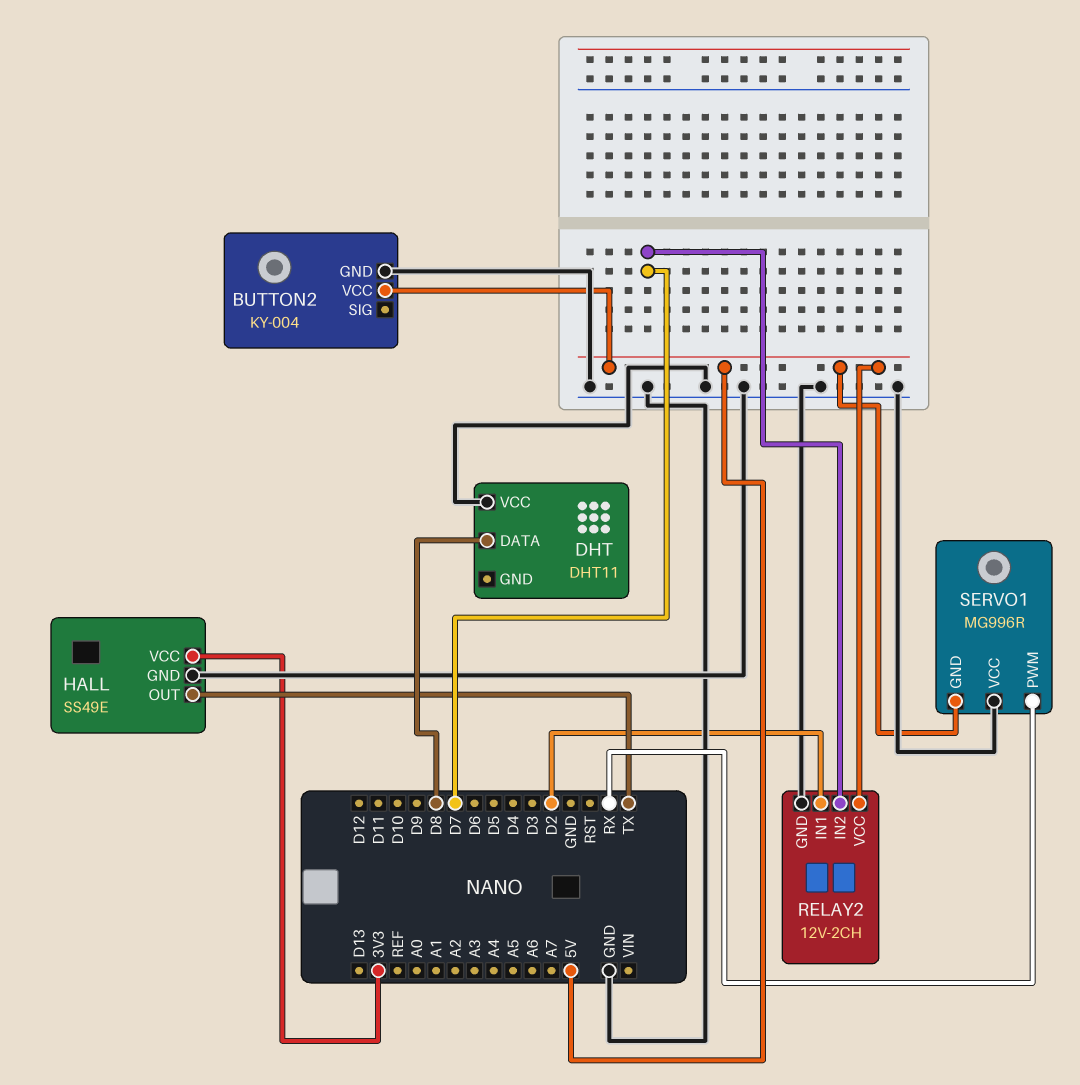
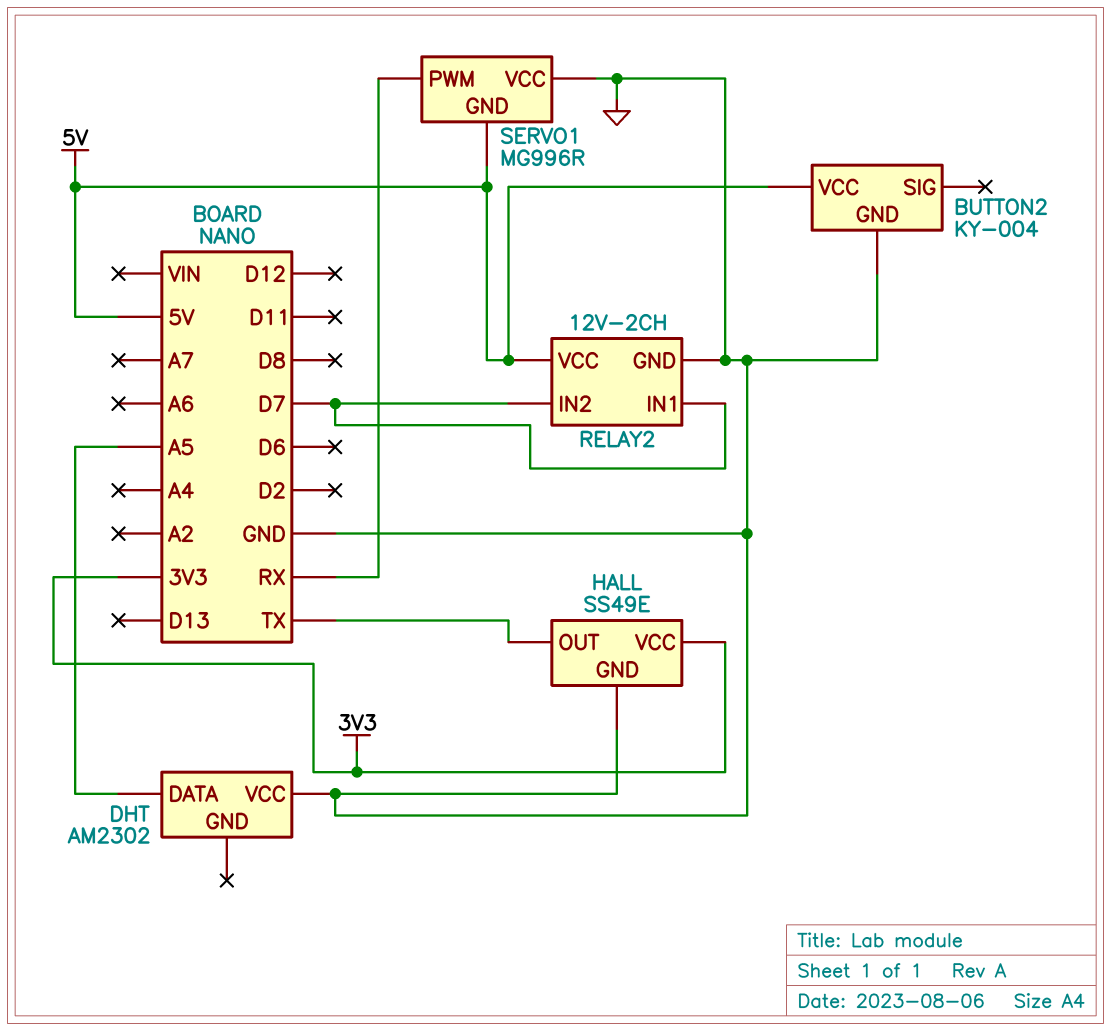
DHT: DHT11 -> AM2302
DHT pin DATA: D8 -> A5
RELAY2 pin IN1: D2 -> D7

